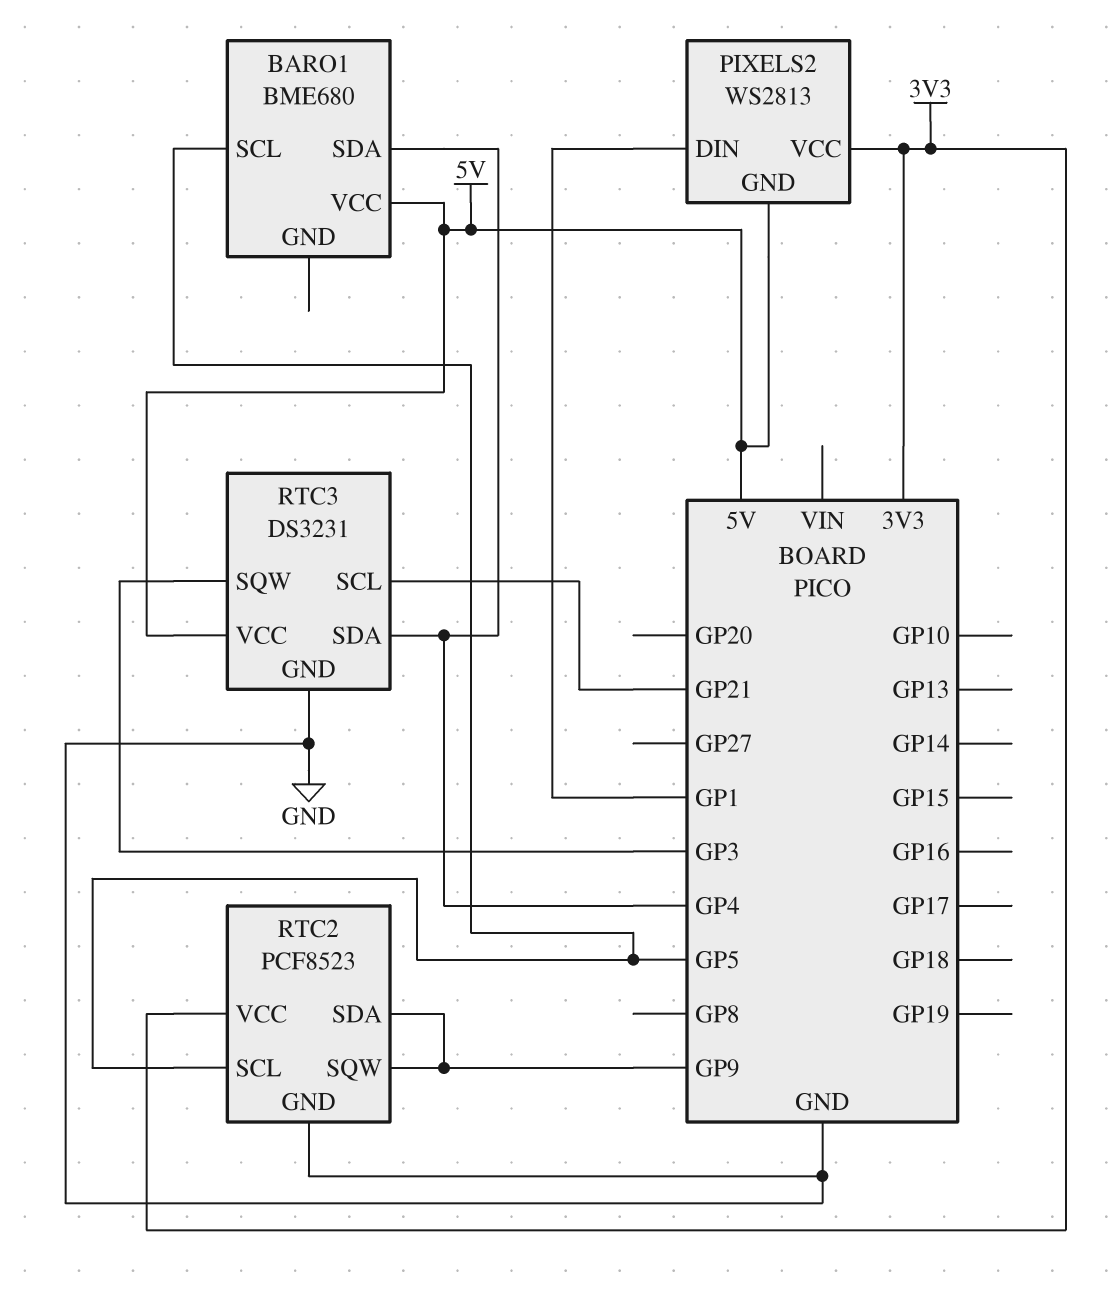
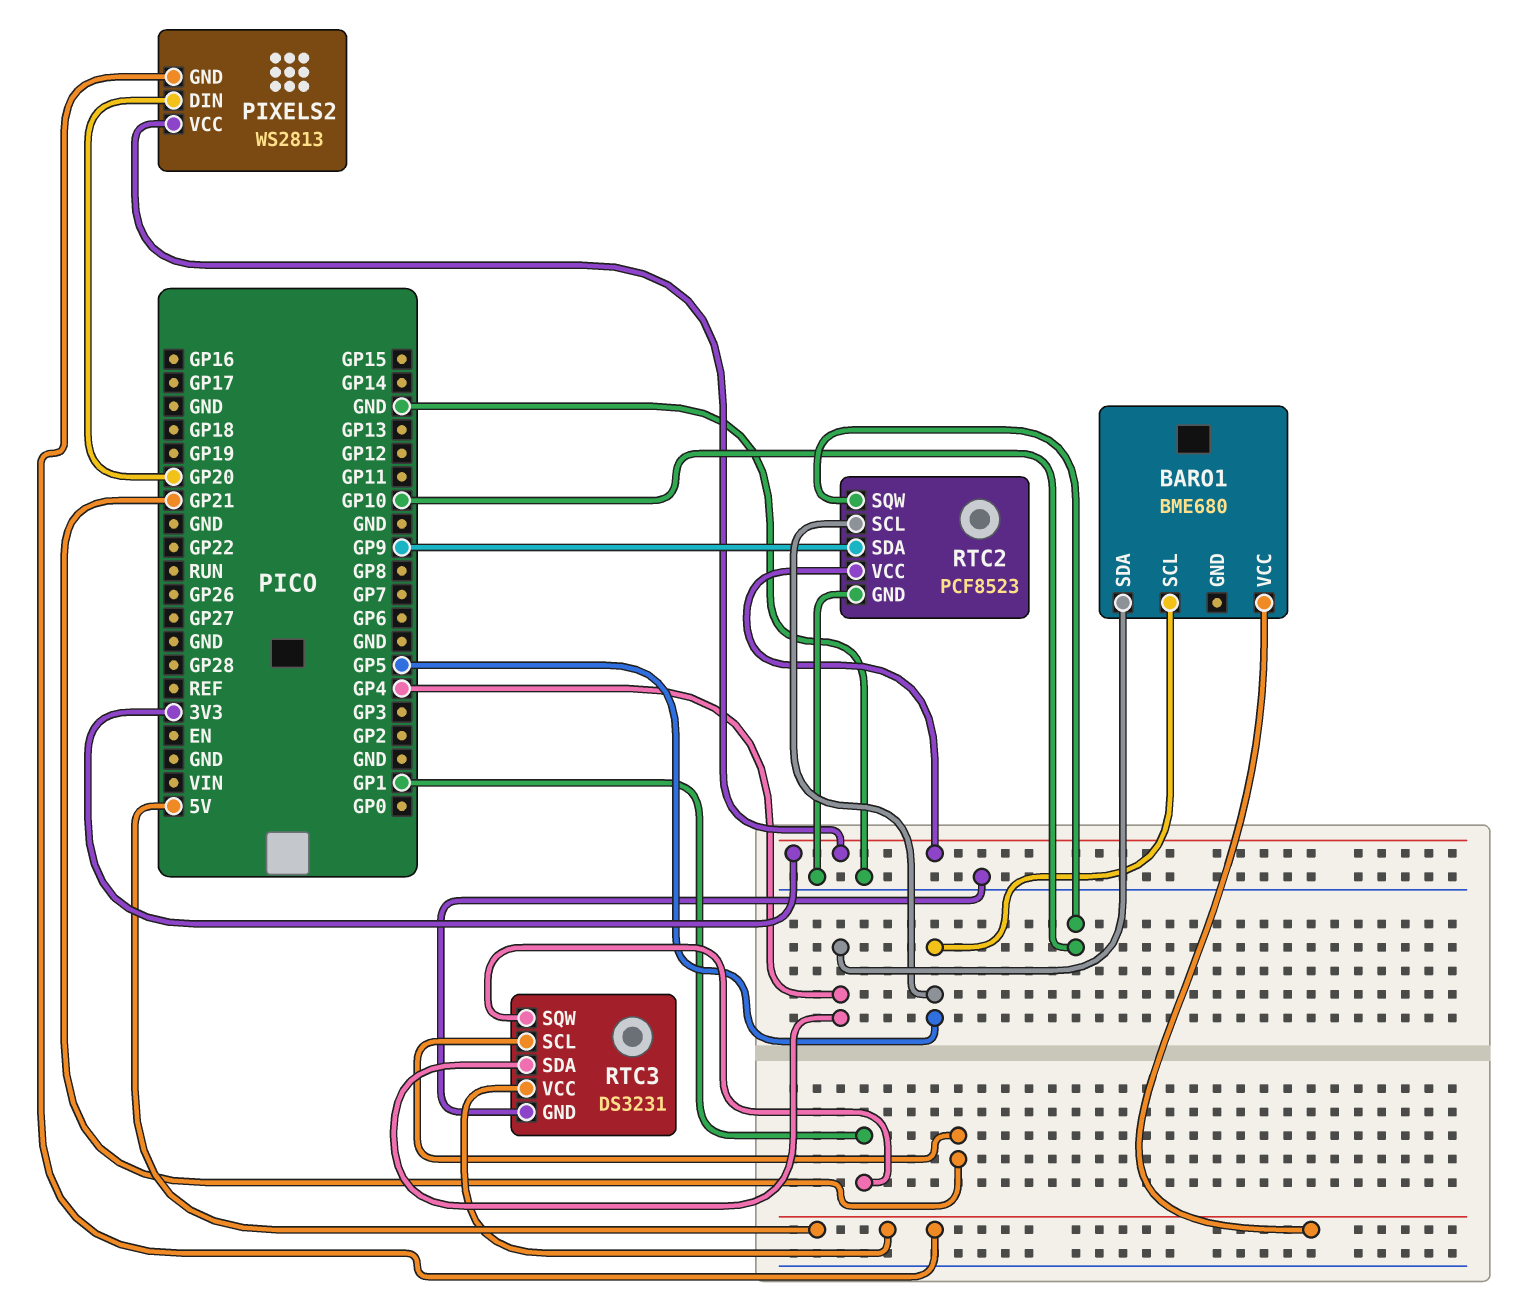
PIXELS2 pin DIN: GP1 -> GP20
RTC2 pin SQW: GP9 -> GP10
RTC3 pin SQW: GP3 -> GP1

